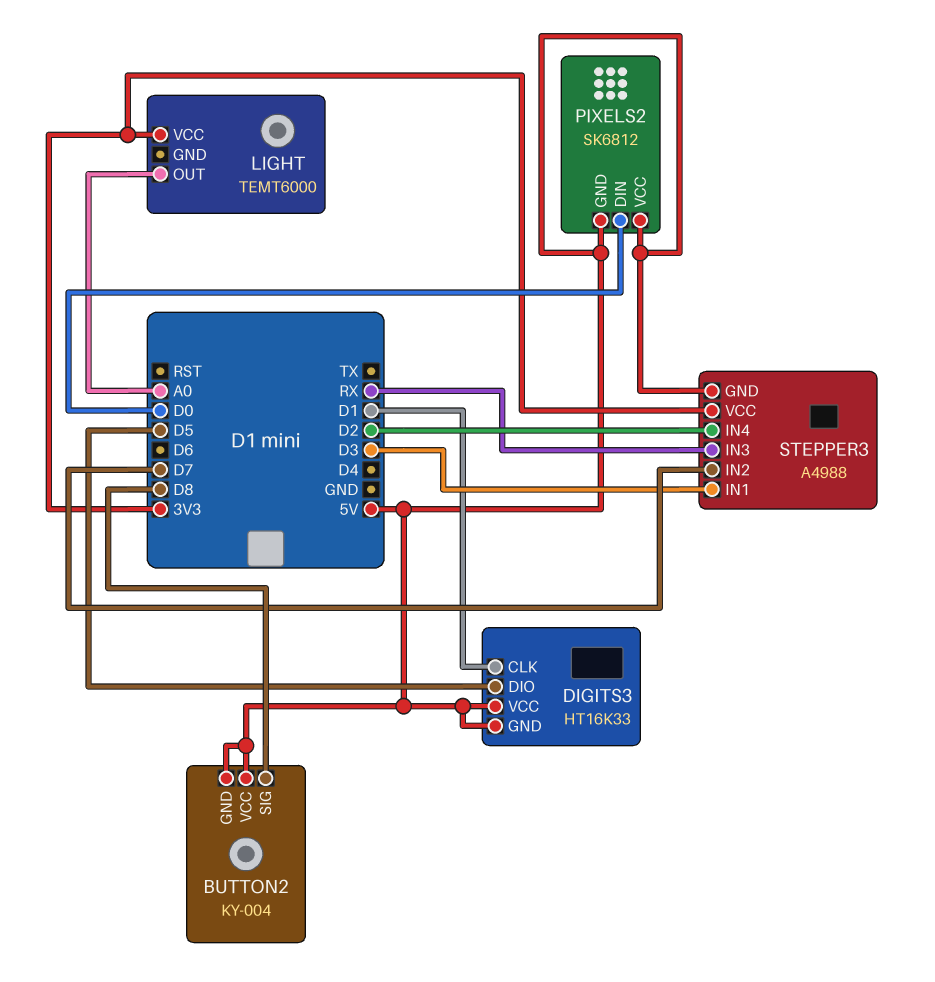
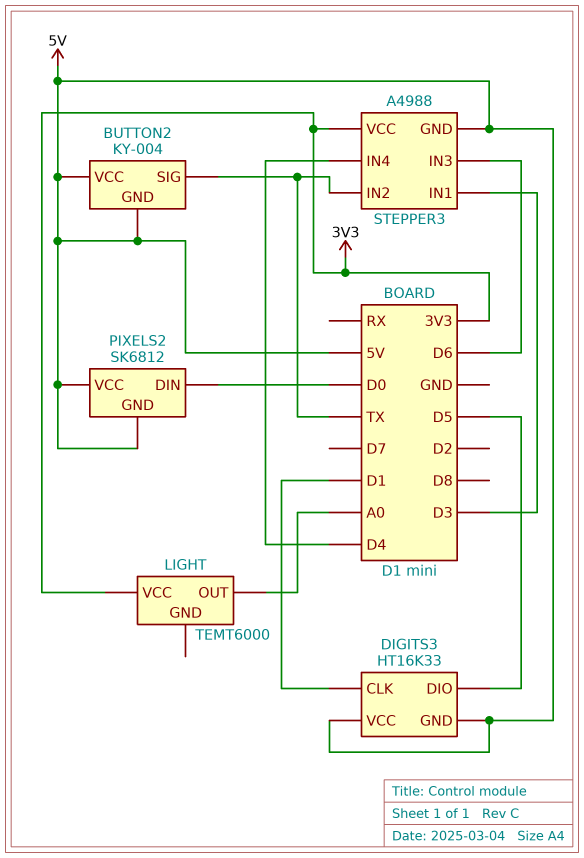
BUTTON2 pin SIG: D8 -> TX
STEPPER3 pin IN2: D7 -> TX
STEPPER3 pin IN3: RX -> D6
STEPPER3 pin IN4: D2 -> D4

